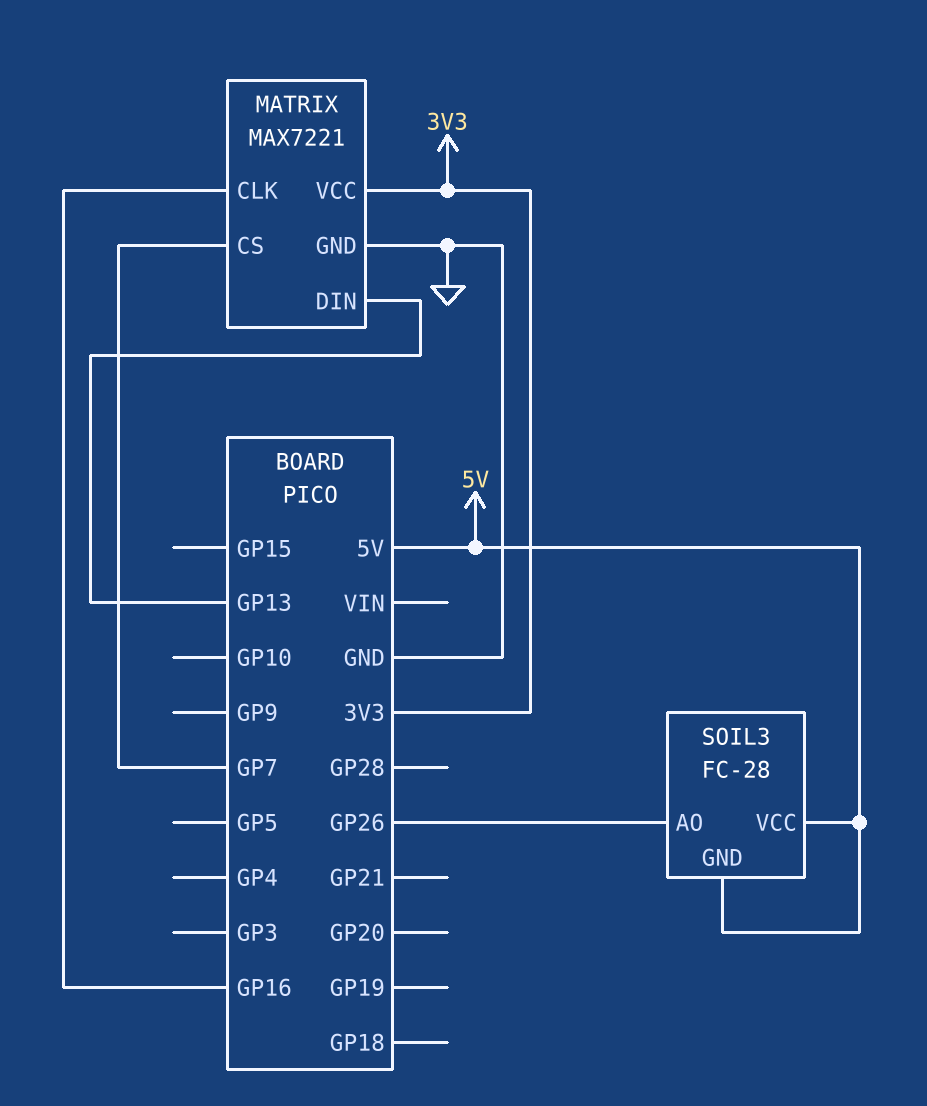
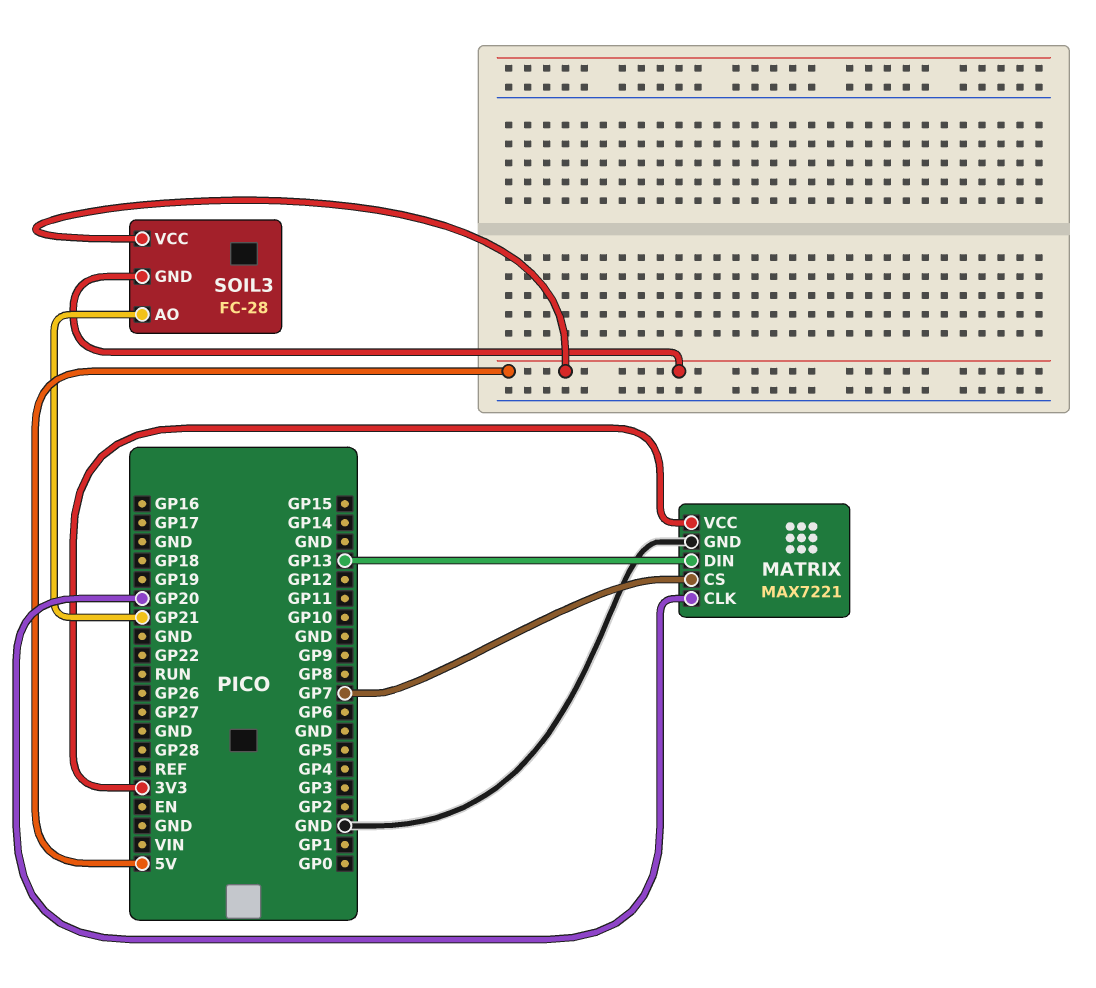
MATRIX pin CLK: GP16 -> GP20
SOIL3 pin AO: GP26 -> GP21

